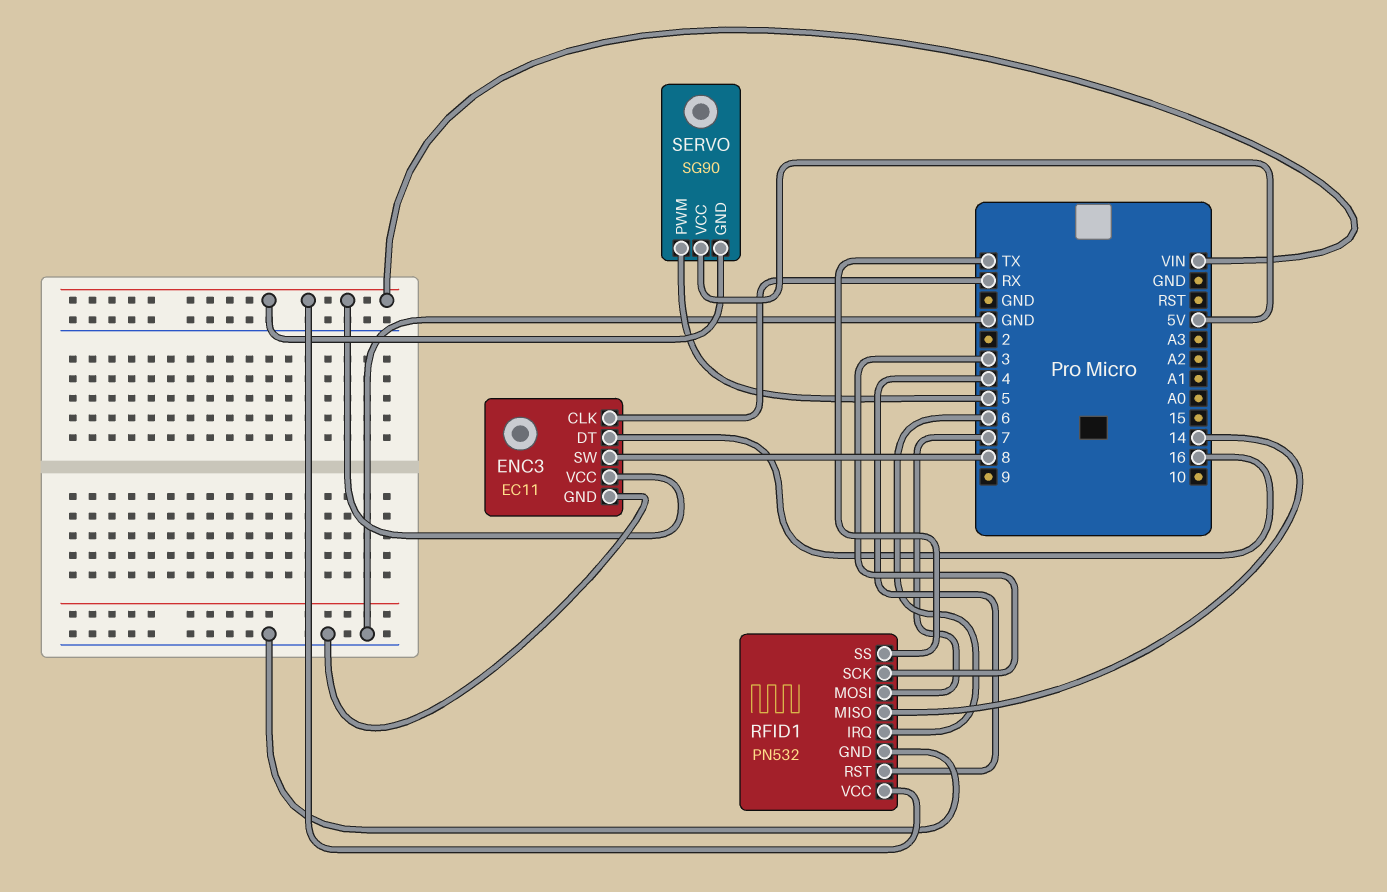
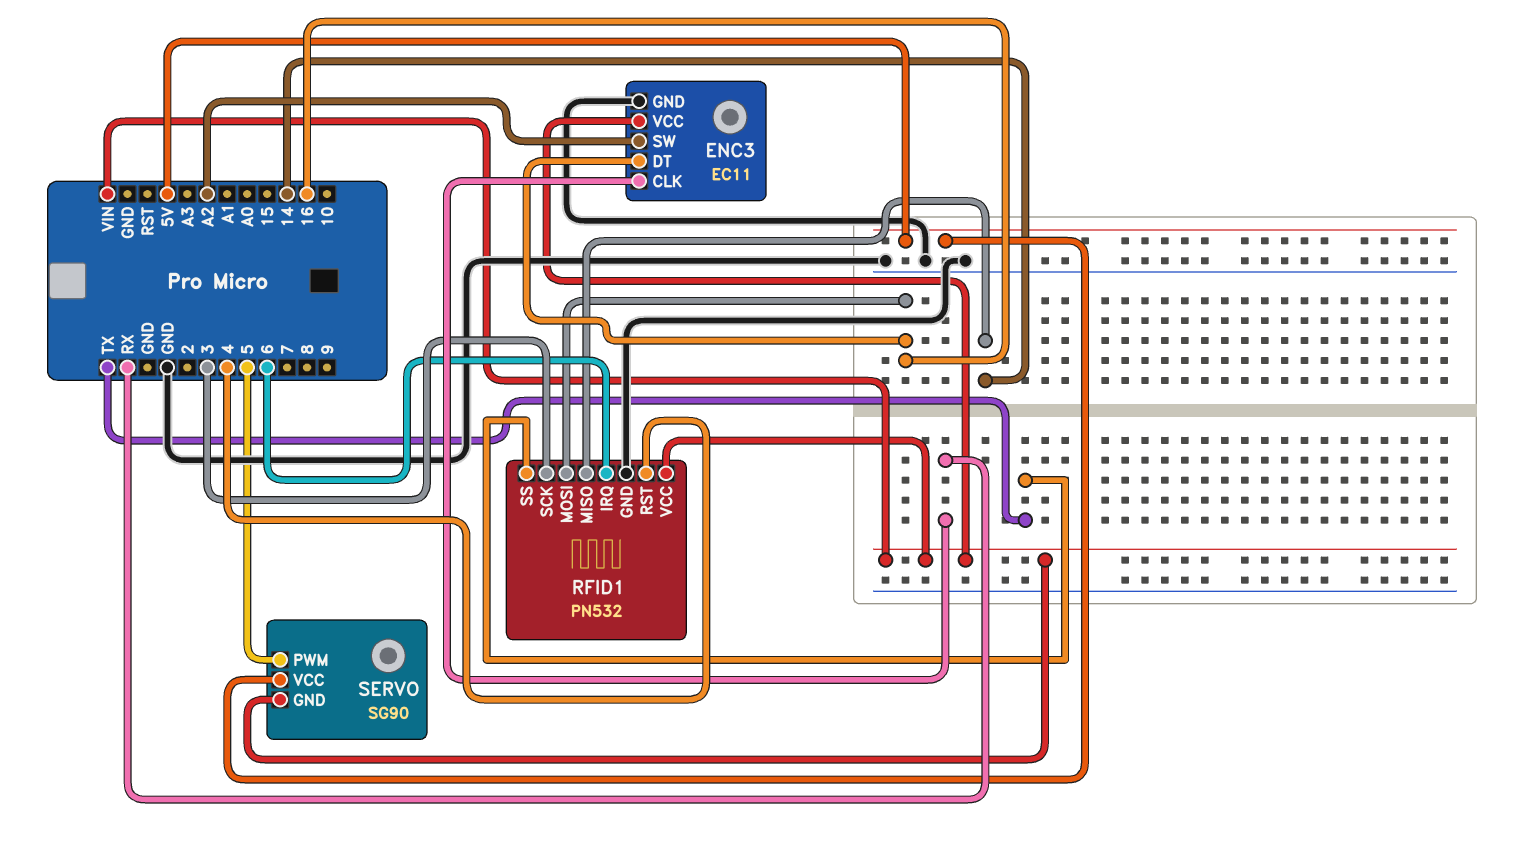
ENC3 pin SW: 8 -> A2
RFID1 pin MOSI: 7 -> 16

